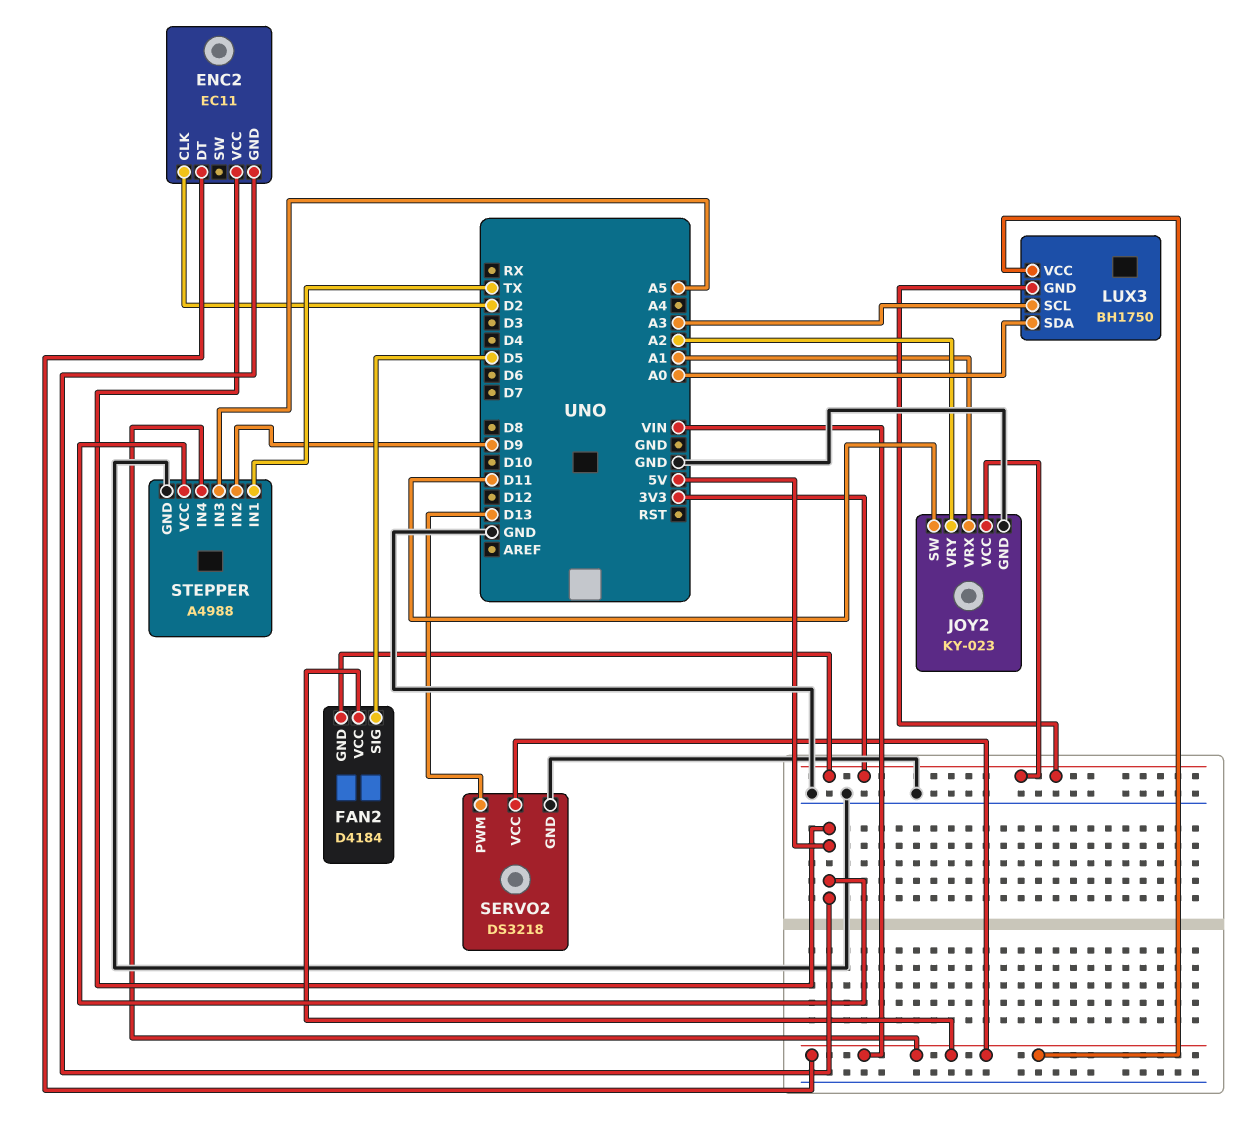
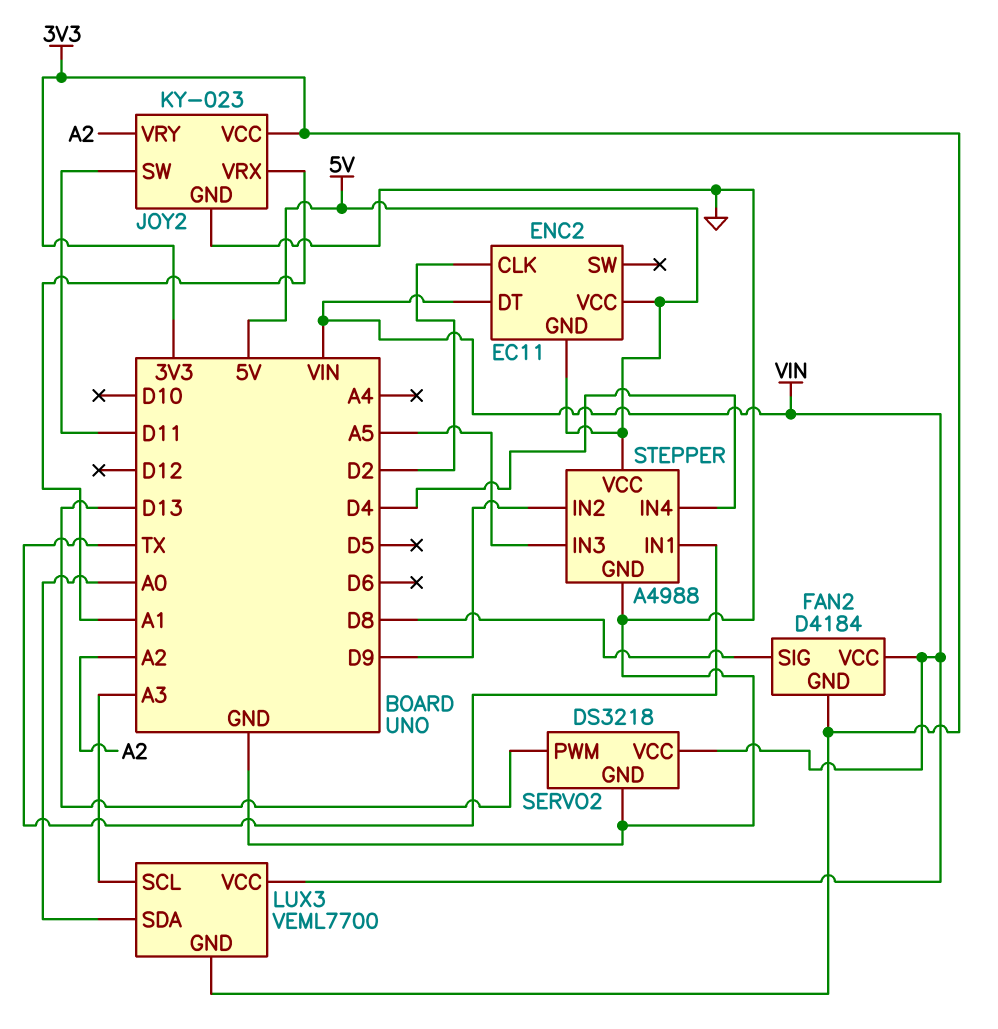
FAN2 pin SIG: D5 -> D8
LUX3: BH1750 -> VEML7700
STEPPER pin IN4: VIN -> D4

